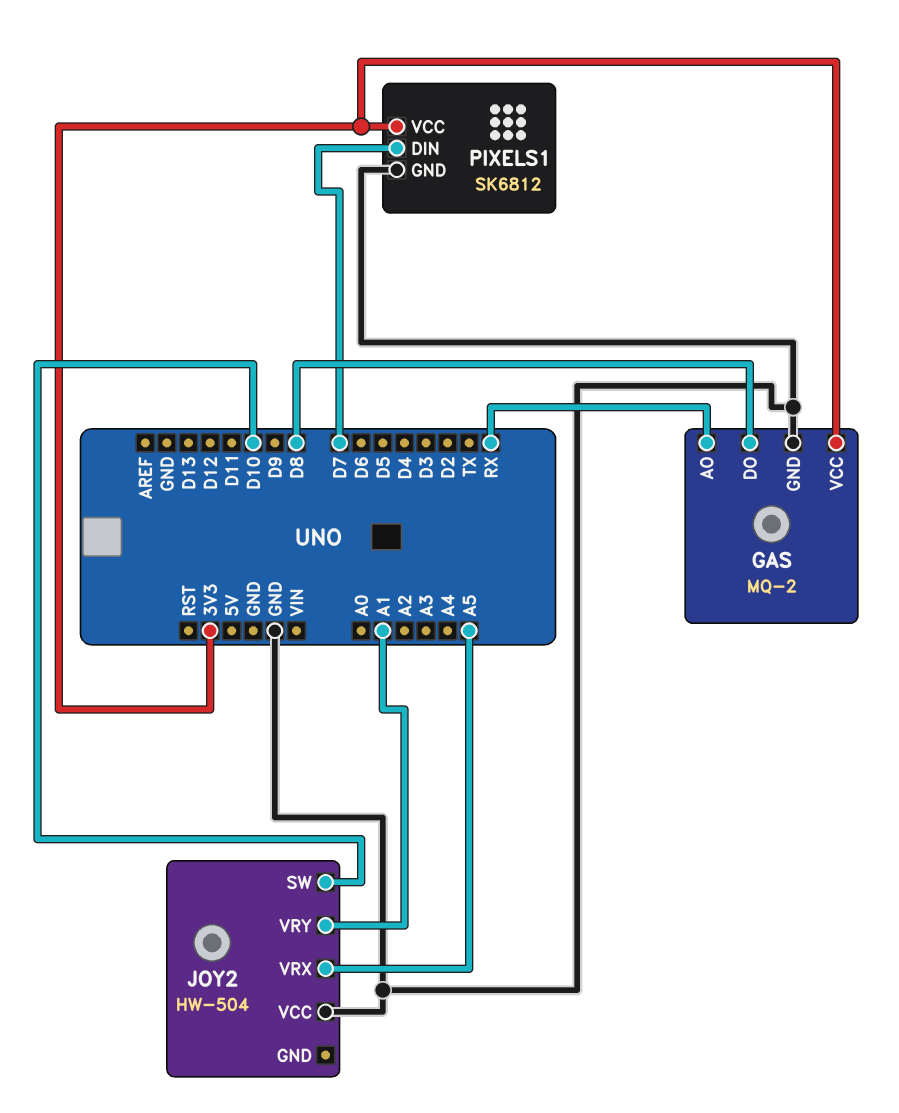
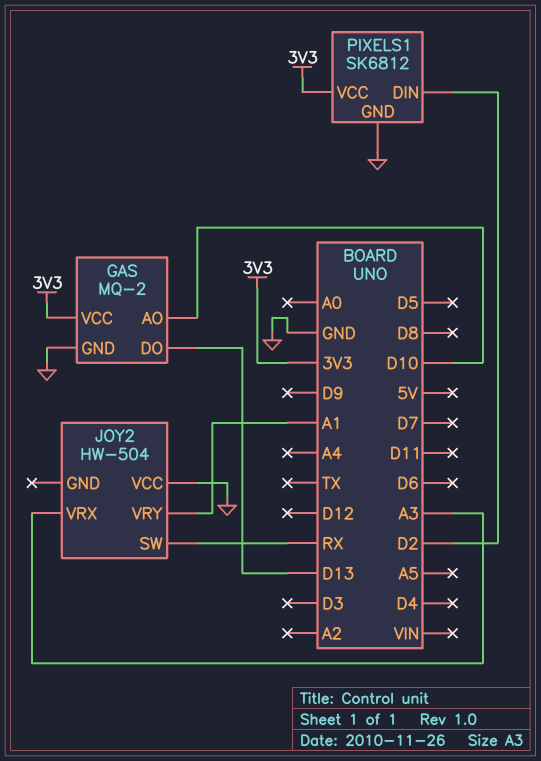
GAS pin AO: RX -> D10
GAS pin DO: D8 -> D13
JOY2 pin SW: D10 -> RX
JOY2 pin VRX: A5 -> A3
PIXELS1 pin DIN: D7 -> D2

